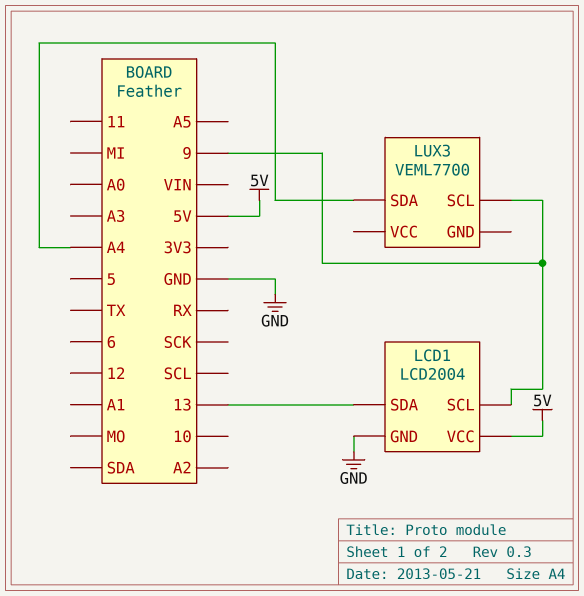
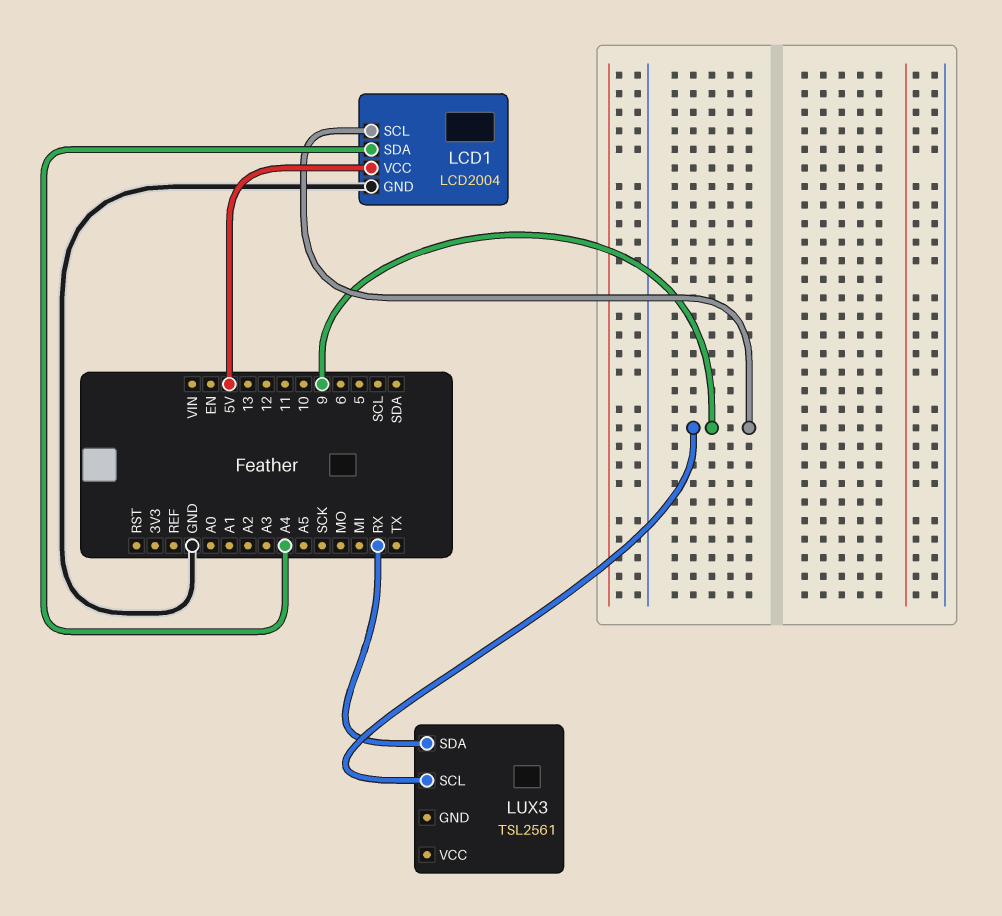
LCD1 pin SDA: 13 -> A4
LUX3: VEML7700 -> TSL2561
LUX3 pin SDA: A4 -> RX

